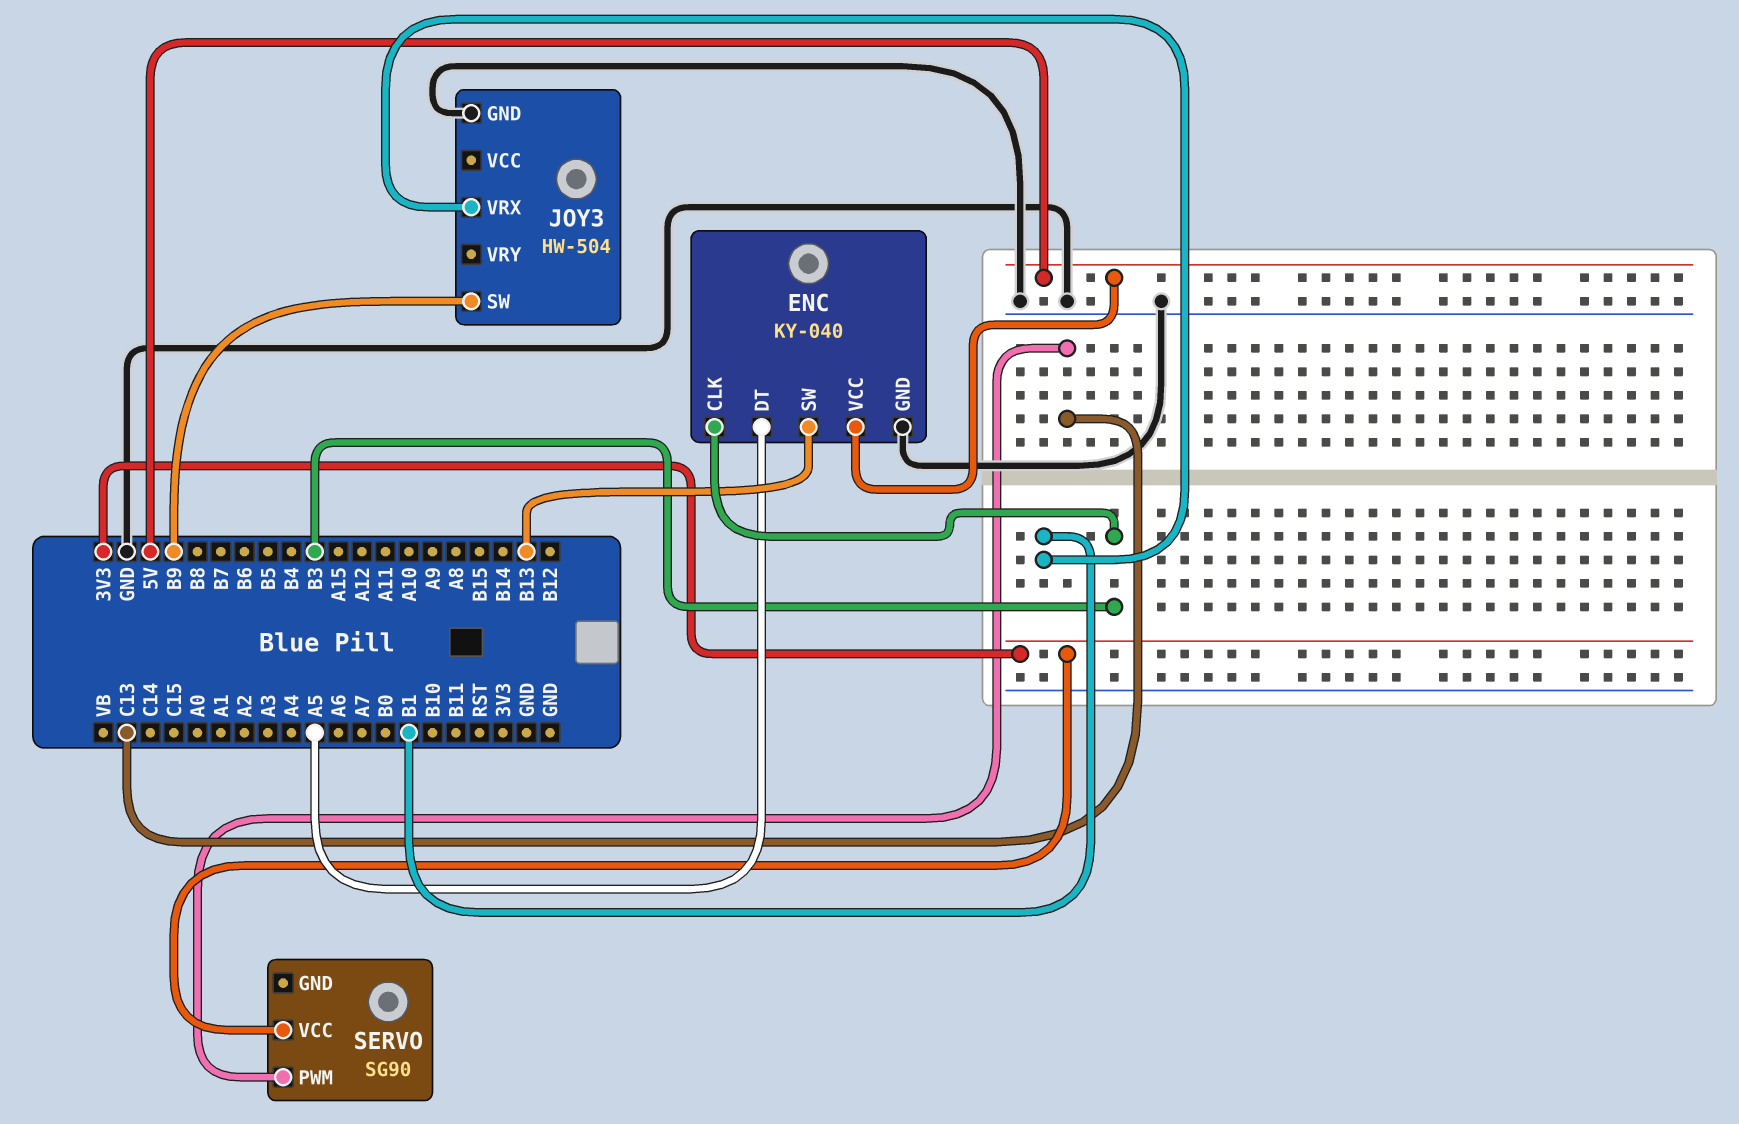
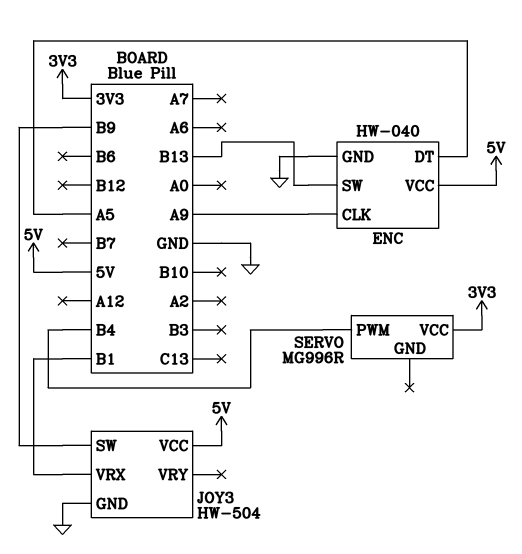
ENC: KY-040 -> HW-040
ENC pin CLK: B3 -> A9
JOY3 pin VCC: none -> 5V
SERVO: SG90 -> MG996R
SERVO pin PWM: C13 -> B4

